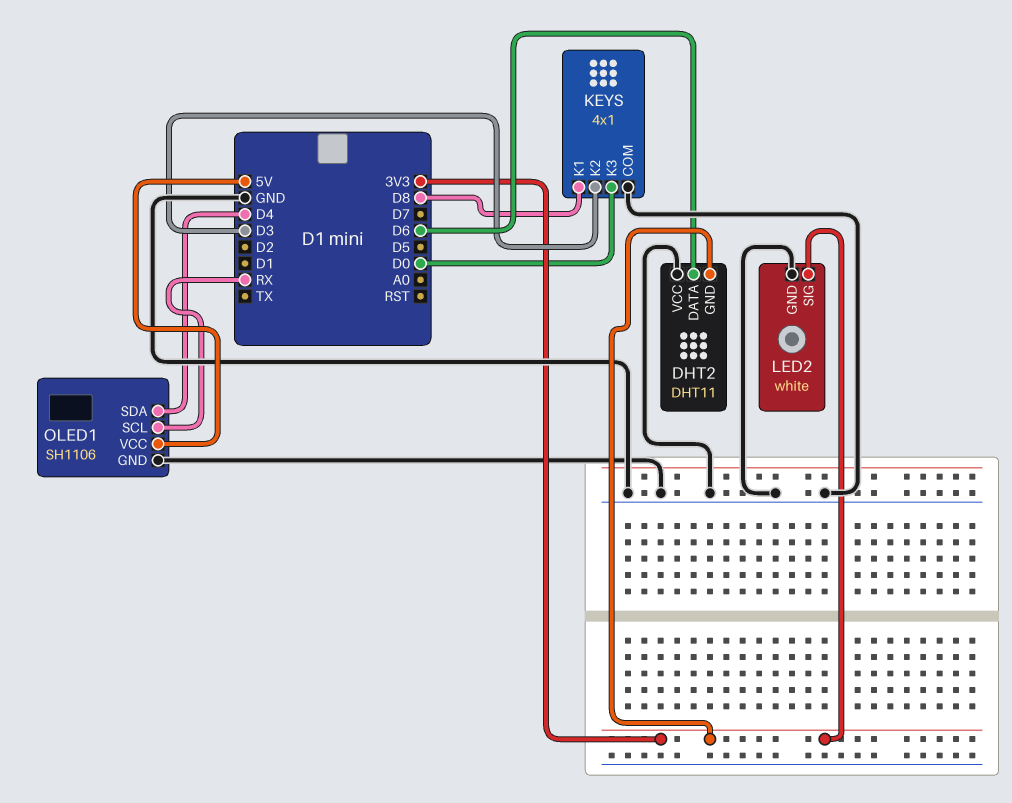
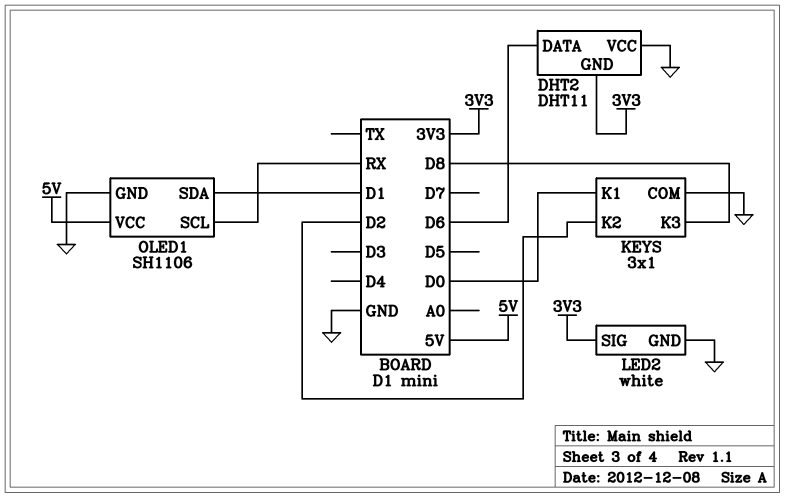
KEYS: 4x1 -> 3x1
KEYS pin K1: D8 -> D0
KEYS pin K2: D3 -> D2
KEYS pin K3: D0 -> D8
OLED1 pin SDA: D4 -> D1

